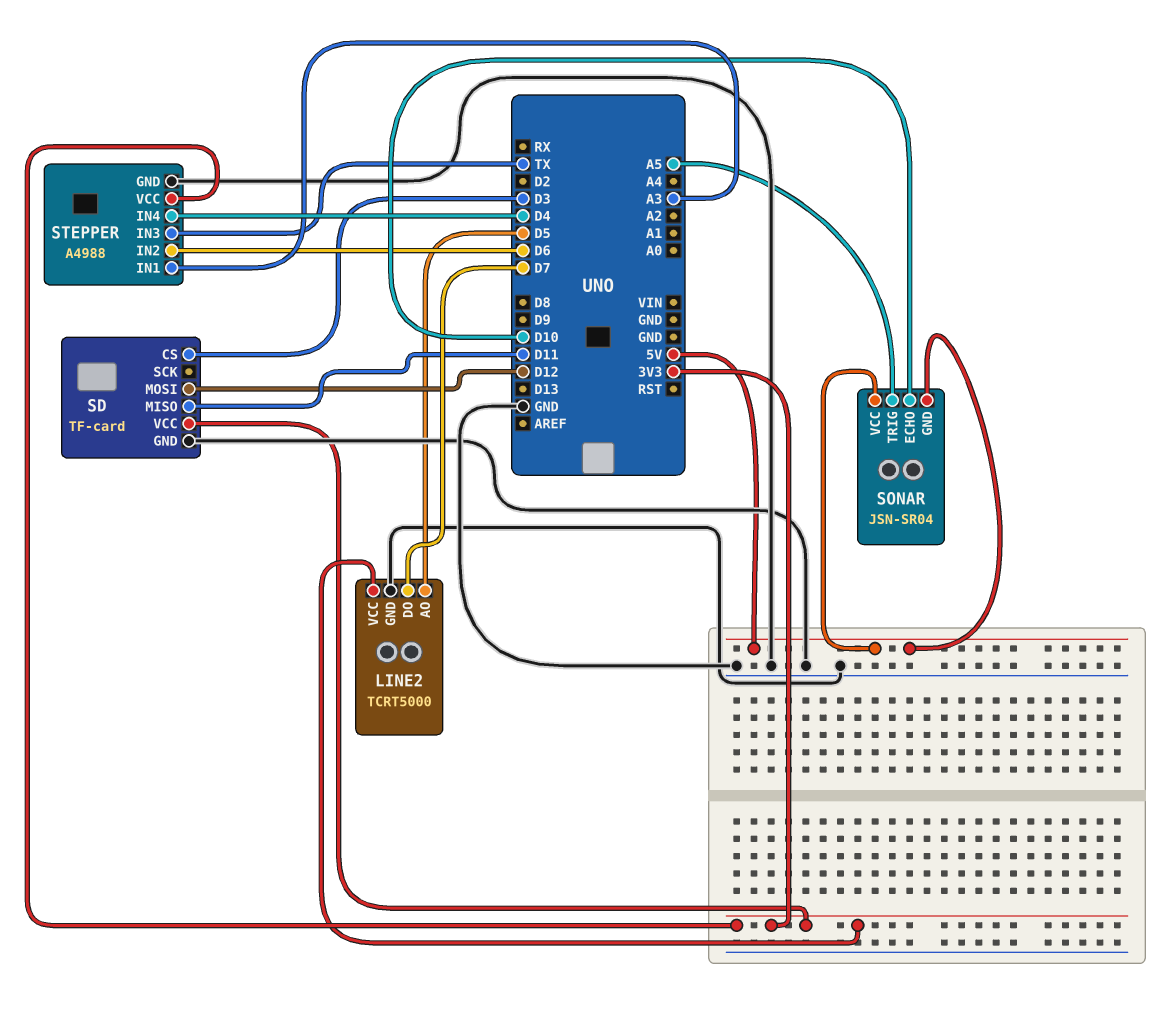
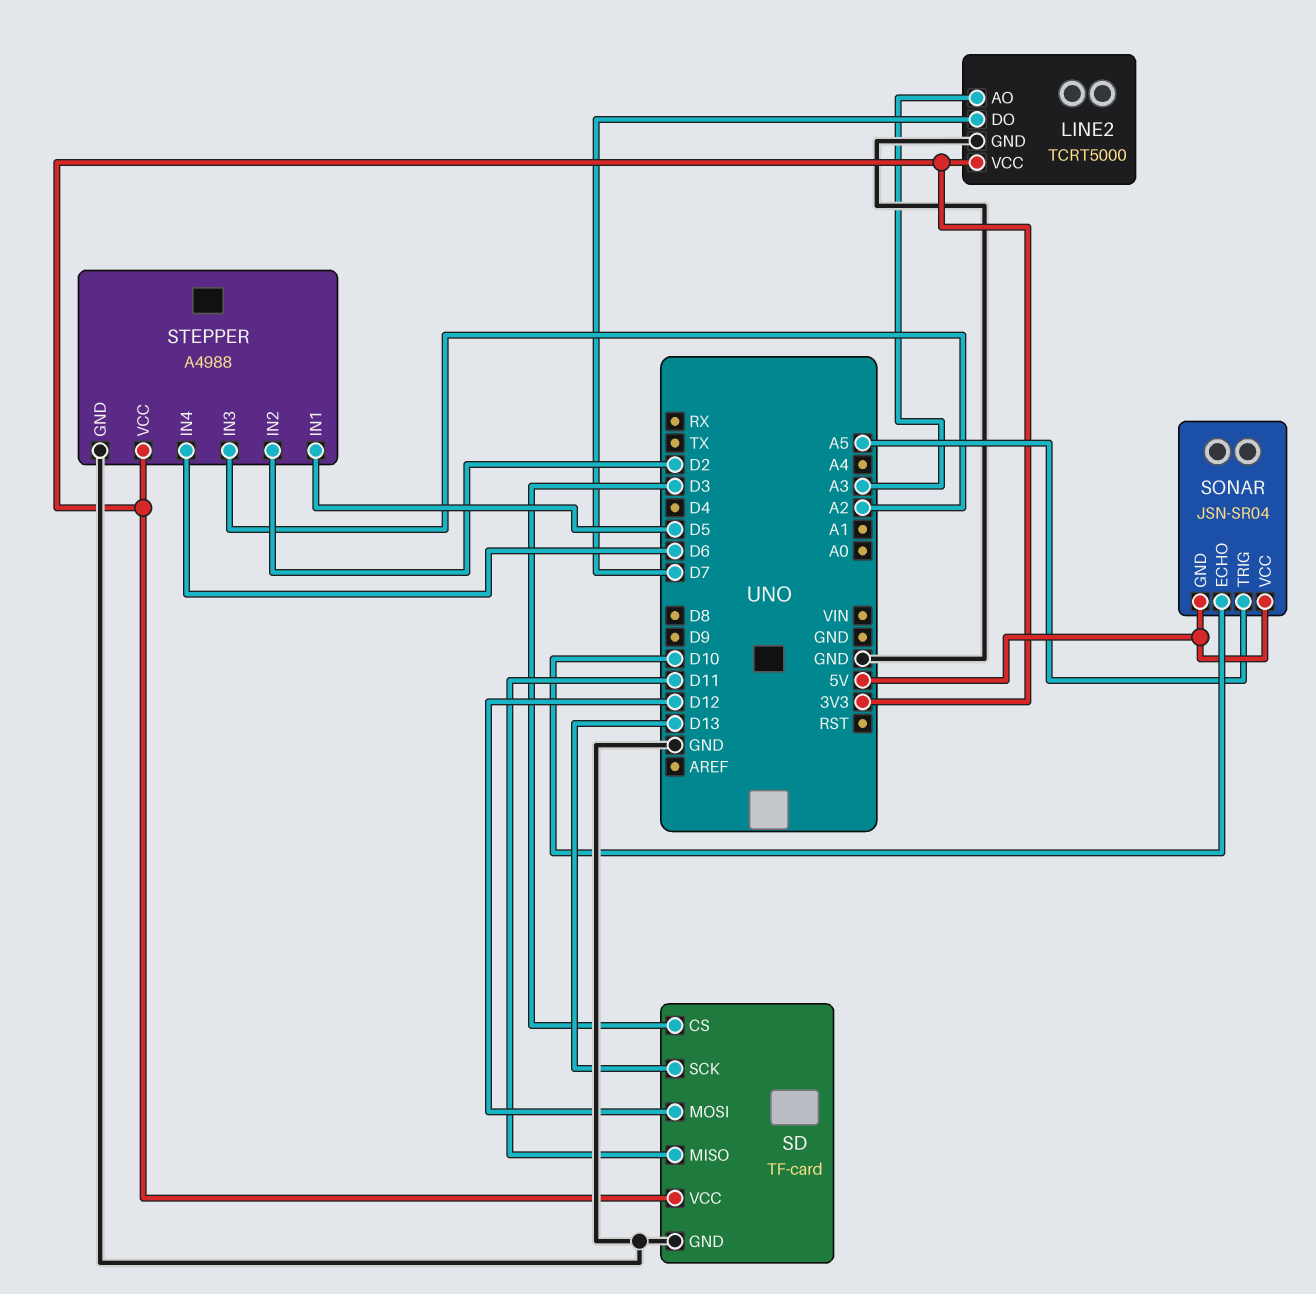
LINE2 pin AO: D5 -> A3
SD pin SCK: none -> D13
STEPPER pin IN1: A3 -> D5
STEPPER pin IN2: D6 -> D2
STEPPER pin IN3: TX -> A2
STEPPER pin IN4: D4 -> D6

